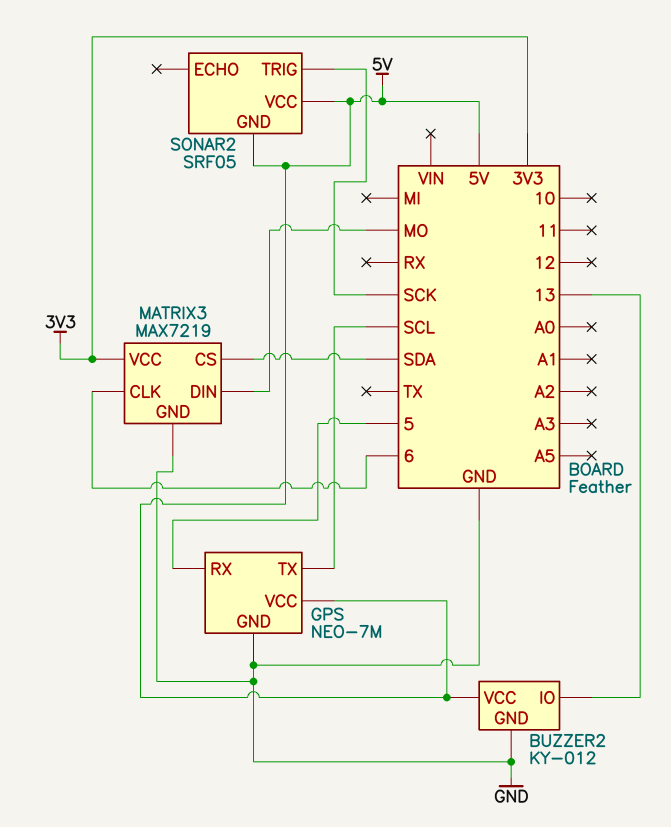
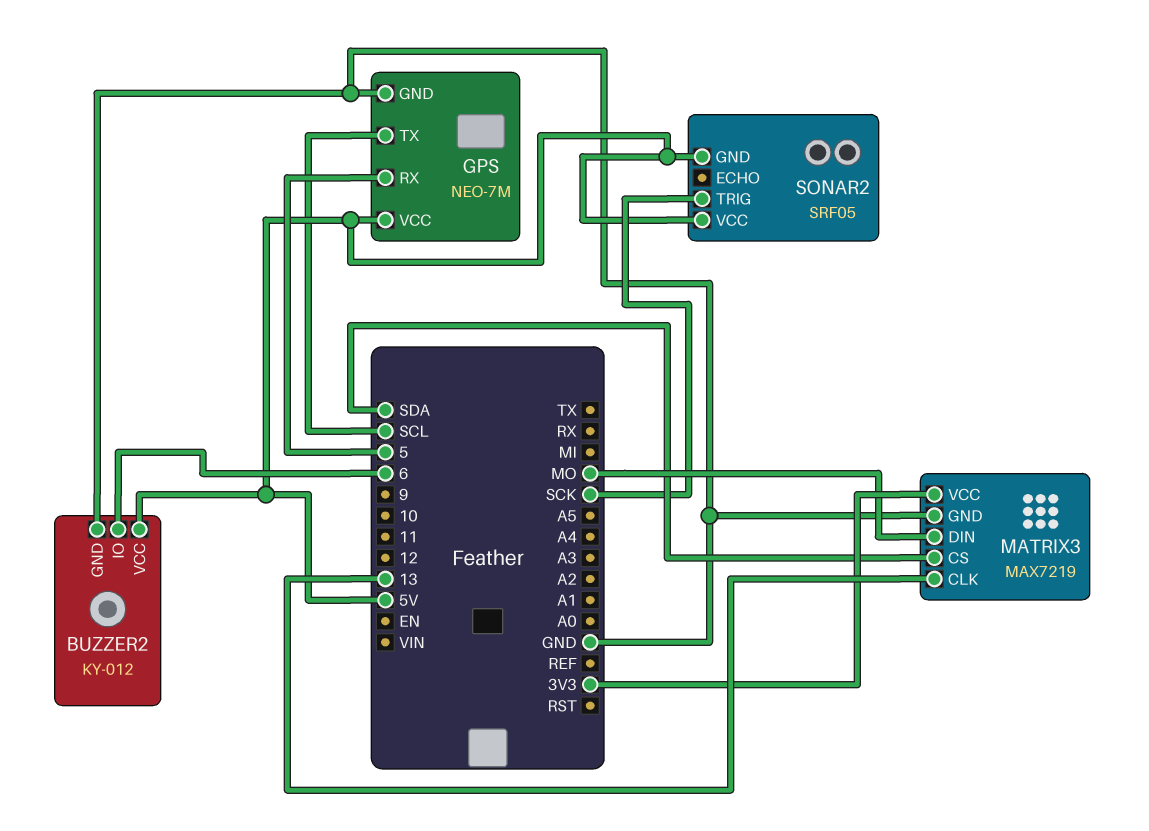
BUZZER2 pin IO: 13 -> 6
MATRIX3 pin CLK: 6 -> 13

